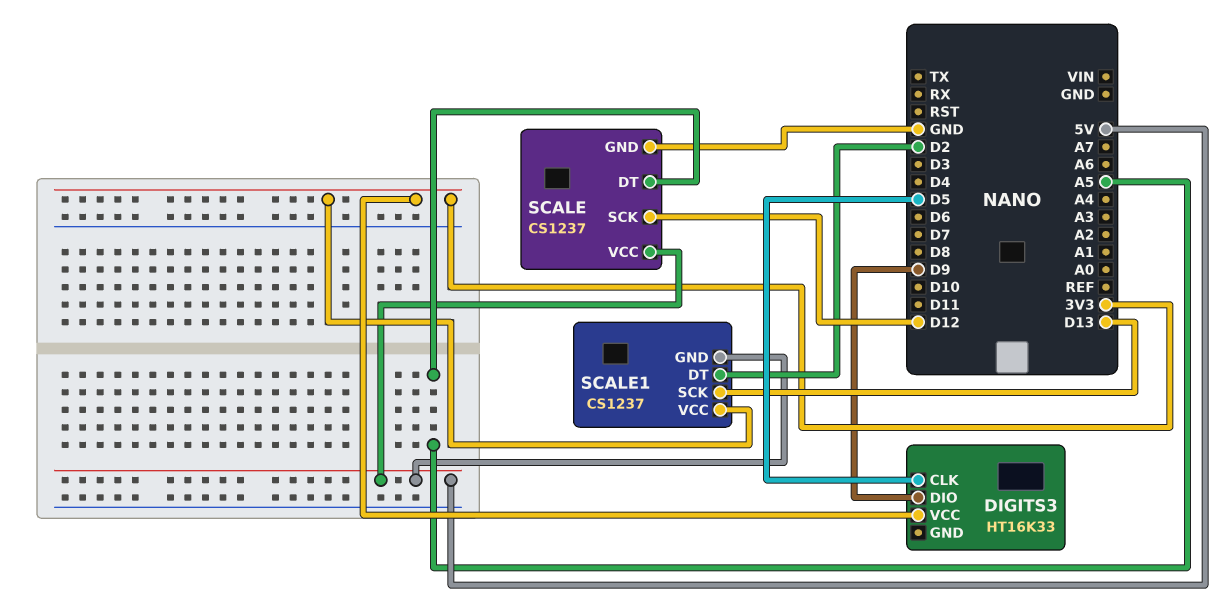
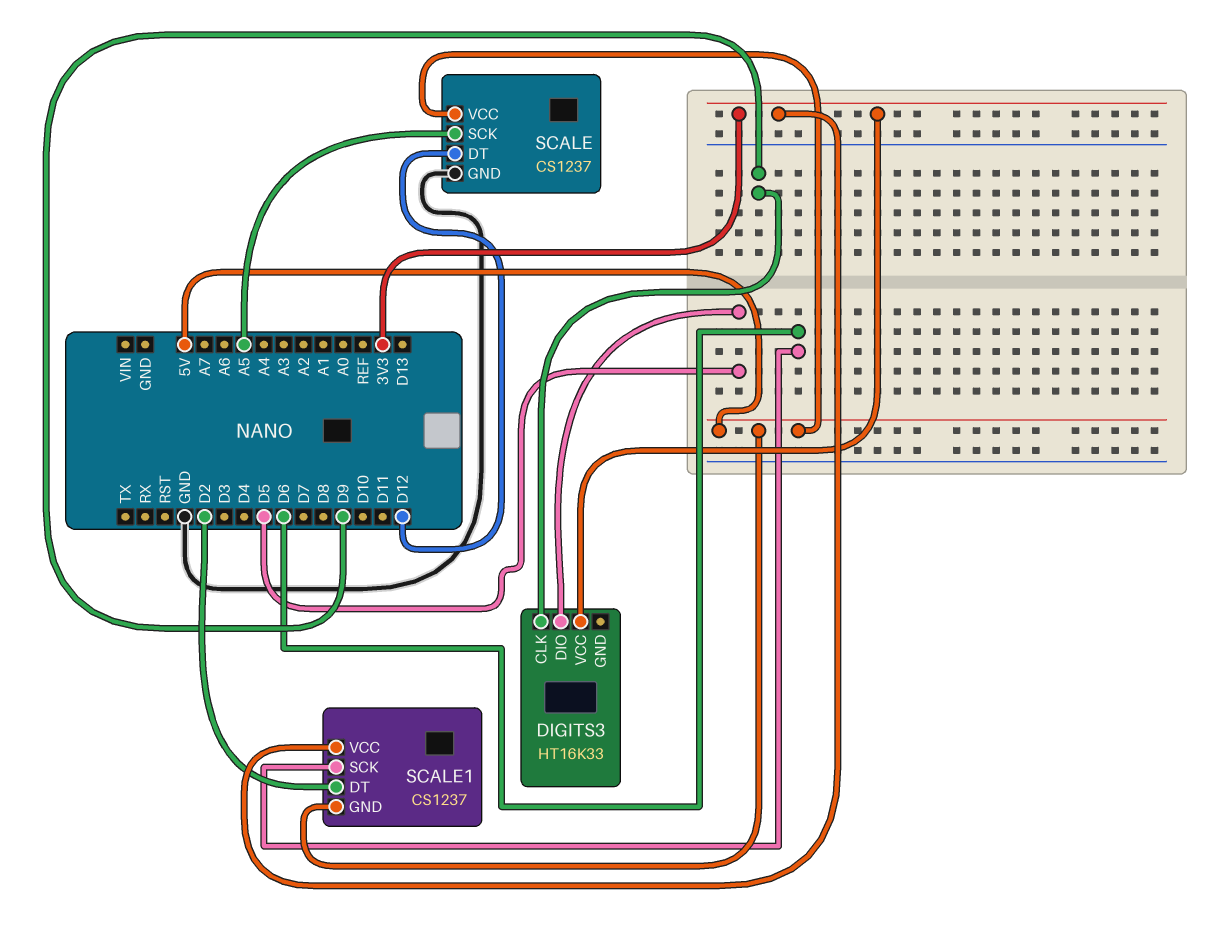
DIGITS3 pin CLK: D5 -> D9
DIGITS3 pin DIO: D9 -> D5
SCALE pin DT: A5 -> D12
SCALE pin SCK: D12 -> A5
SCALE1 pin SCK: D13 -> D6

